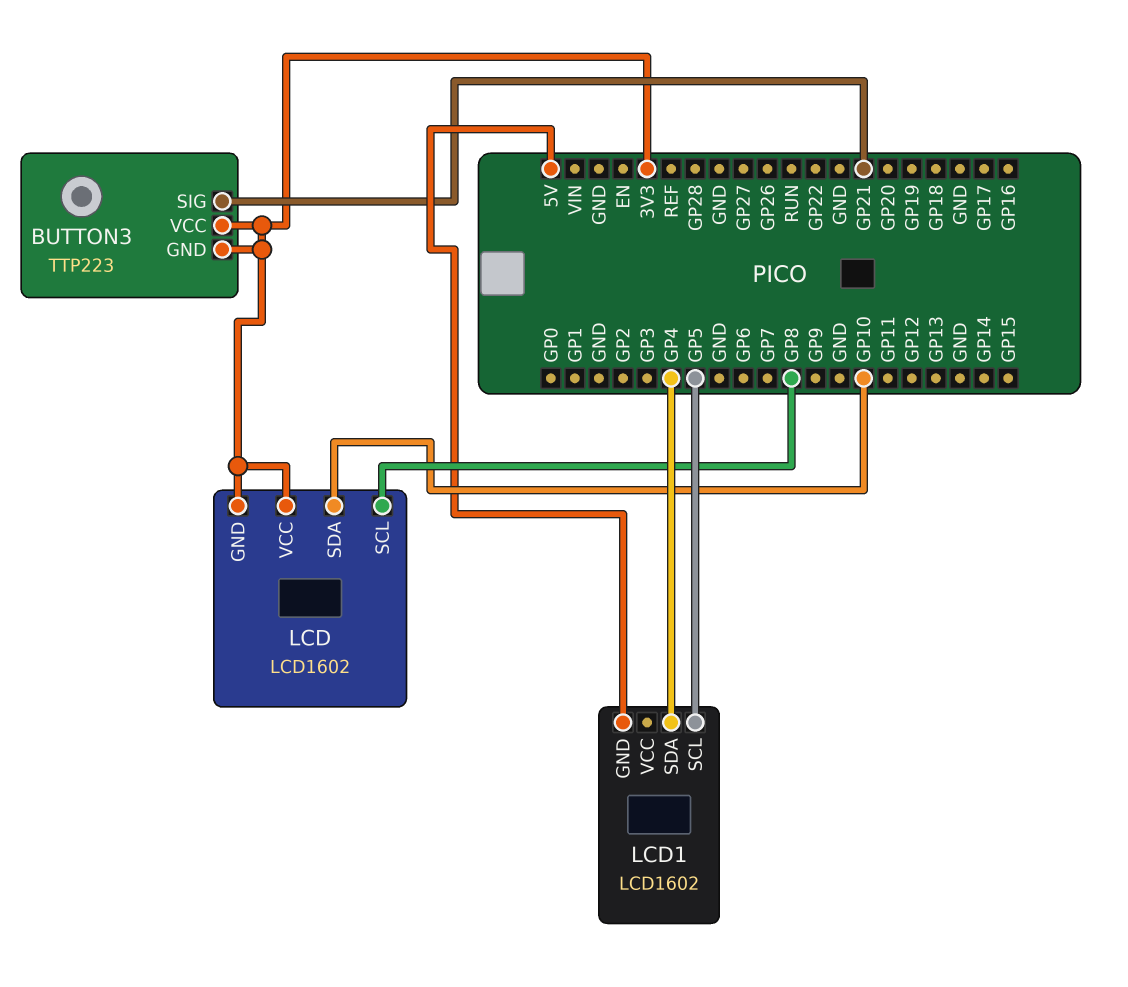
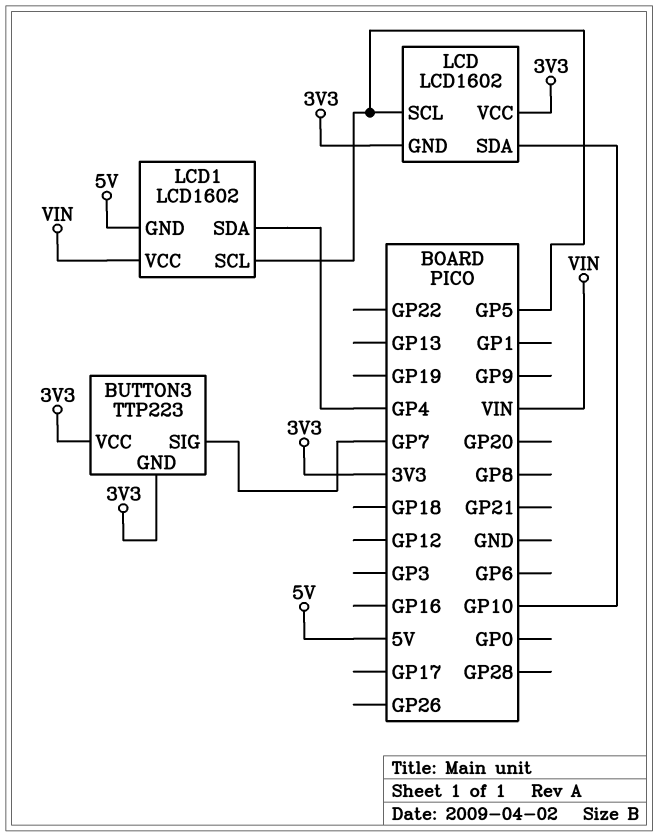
BUTTON3 pin SIG: GP21 -> GP7
LCD pin SCL: GP8 -> GP5
LCD1 pin VCC: none -> VIN

